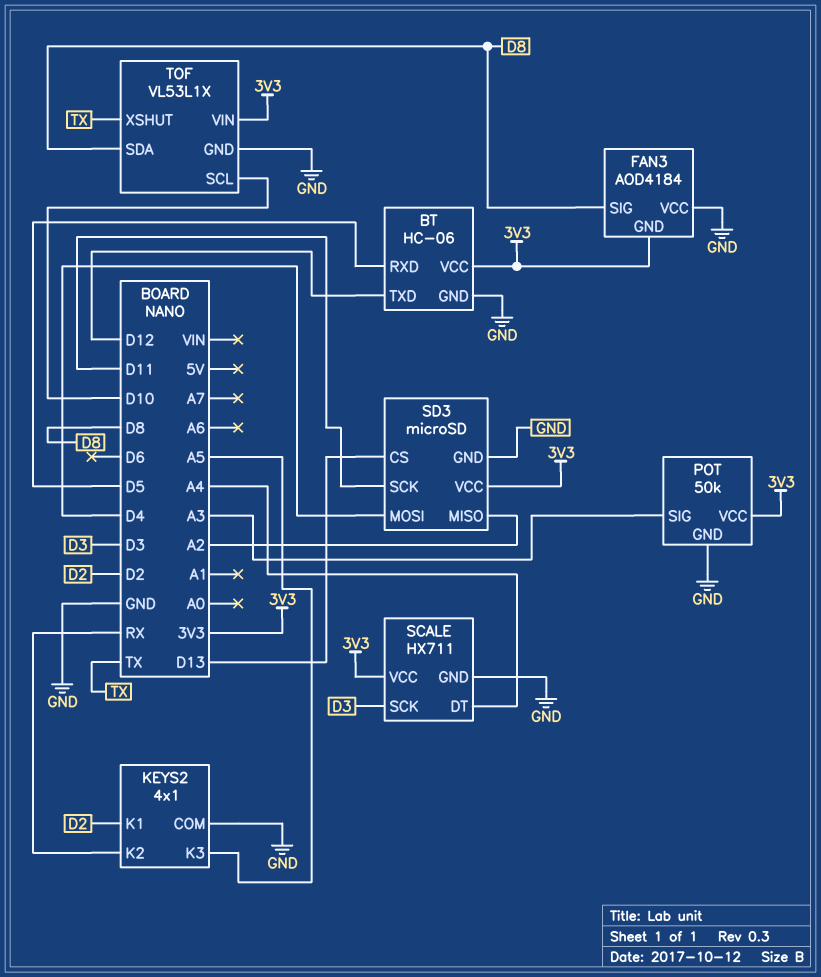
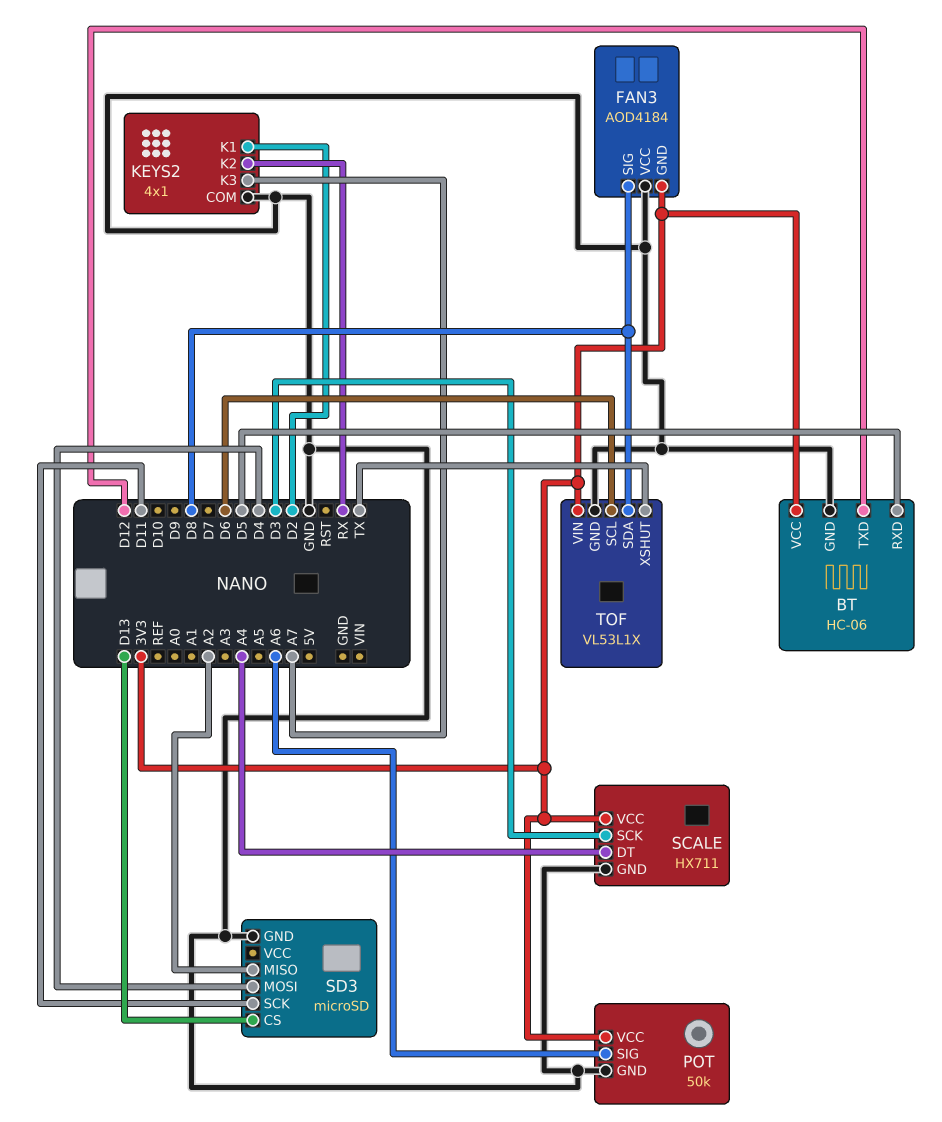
KEYS2 pin K3: A5 -> A7
POT pin SIG: A3 -> A6
SD3 pin VCC: 3V3 -> none
TOF pin SCL: D10 -> D6

